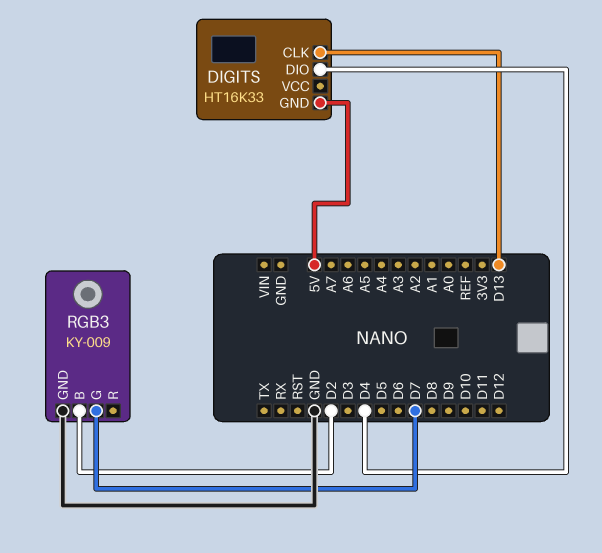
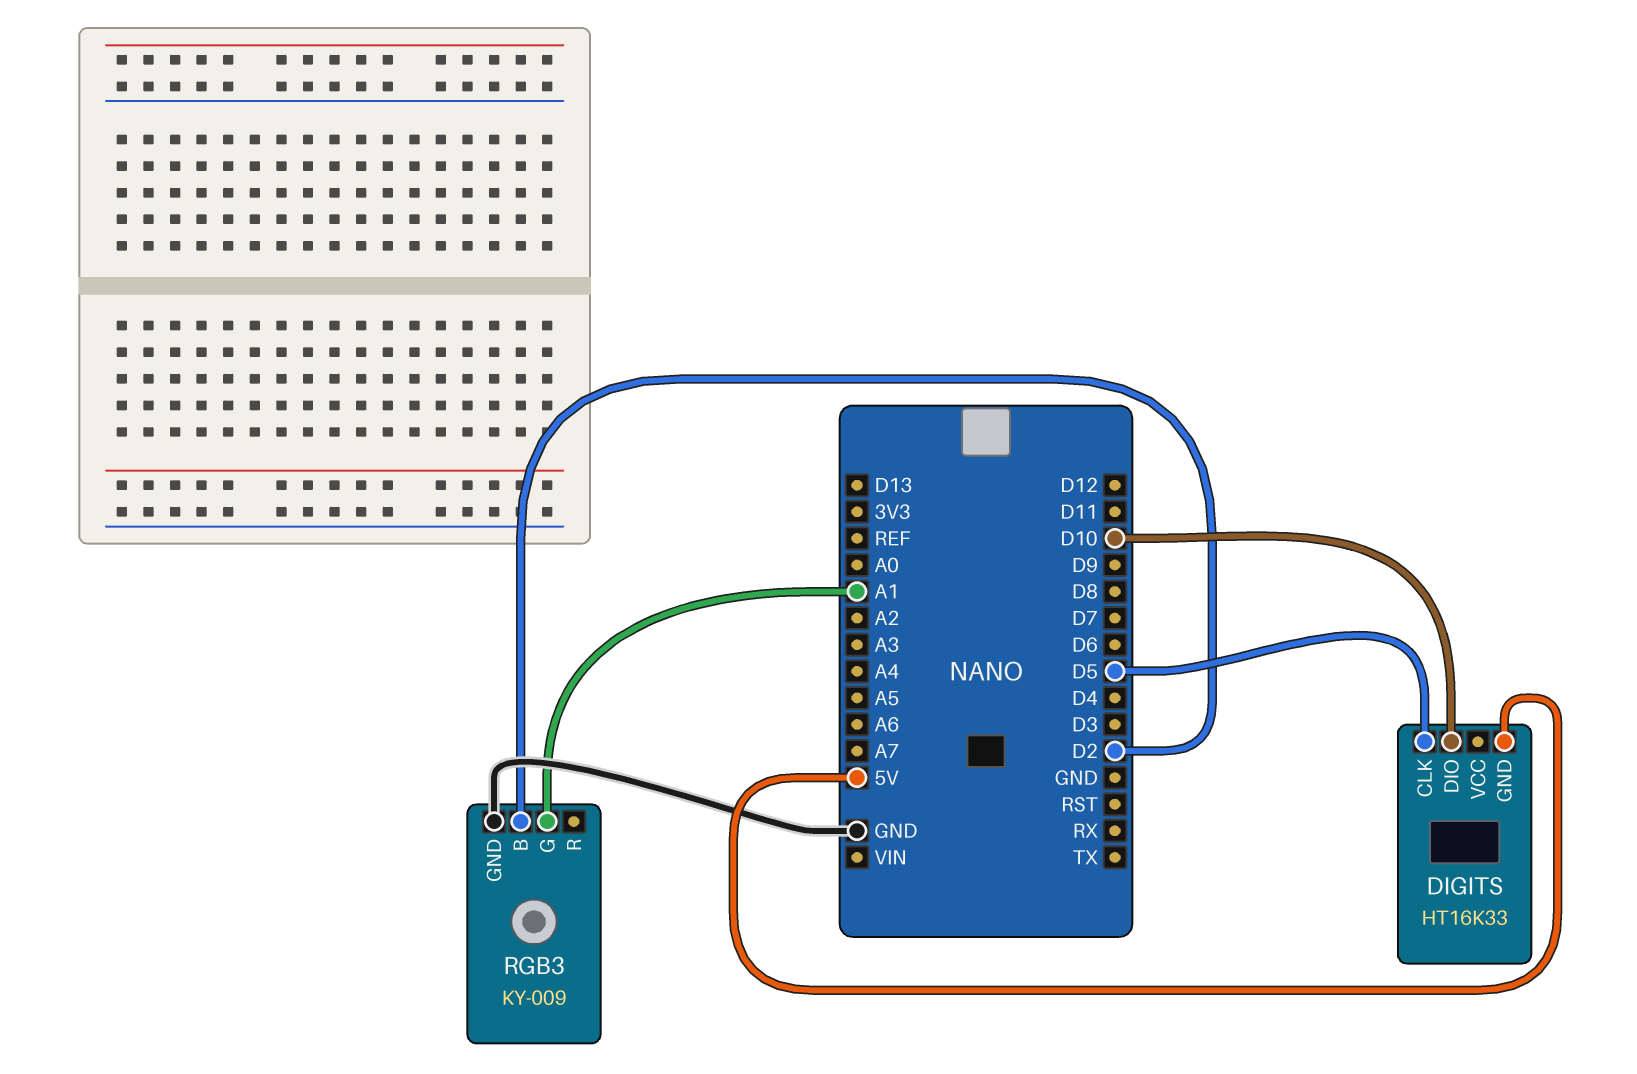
DIGITS pin CLK: D13 -> D5
DIGITS pin DIO: D4 -> D10
RGB3 pin G: D7 -> A1

